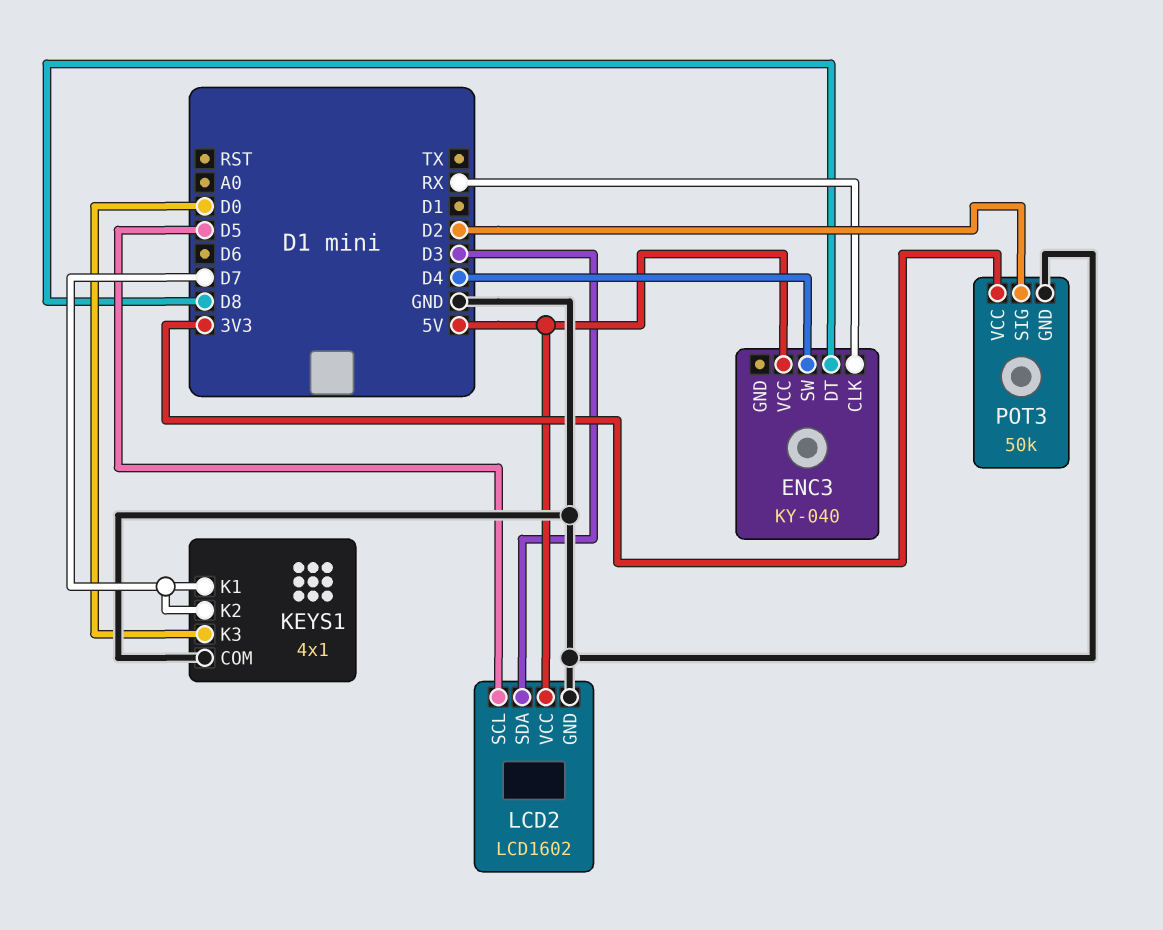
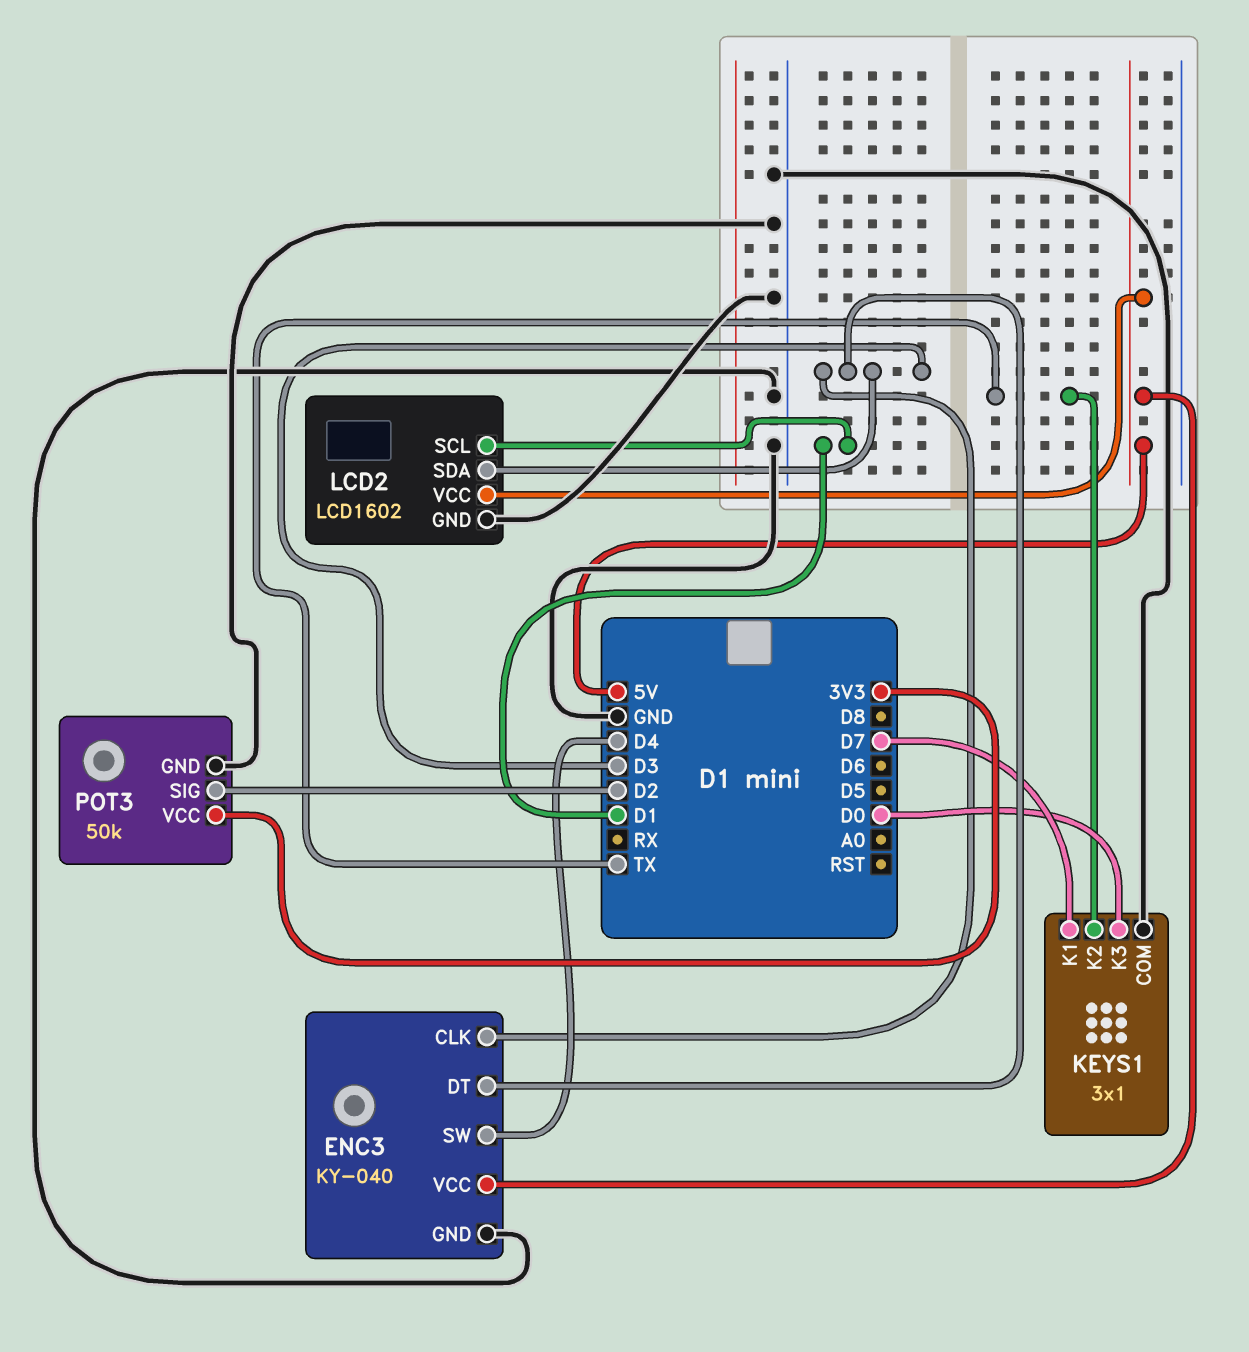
ENC3 pin CLK: RX -> D3
ENC3 pin DT: D8 -> D3
ENC3 pin GND: none -> GND
KEYS1: 4x1 -> 3x1
KEYS1 pin K2: D7 -> TX
LCD2 pin SCL: D5 -> D1

